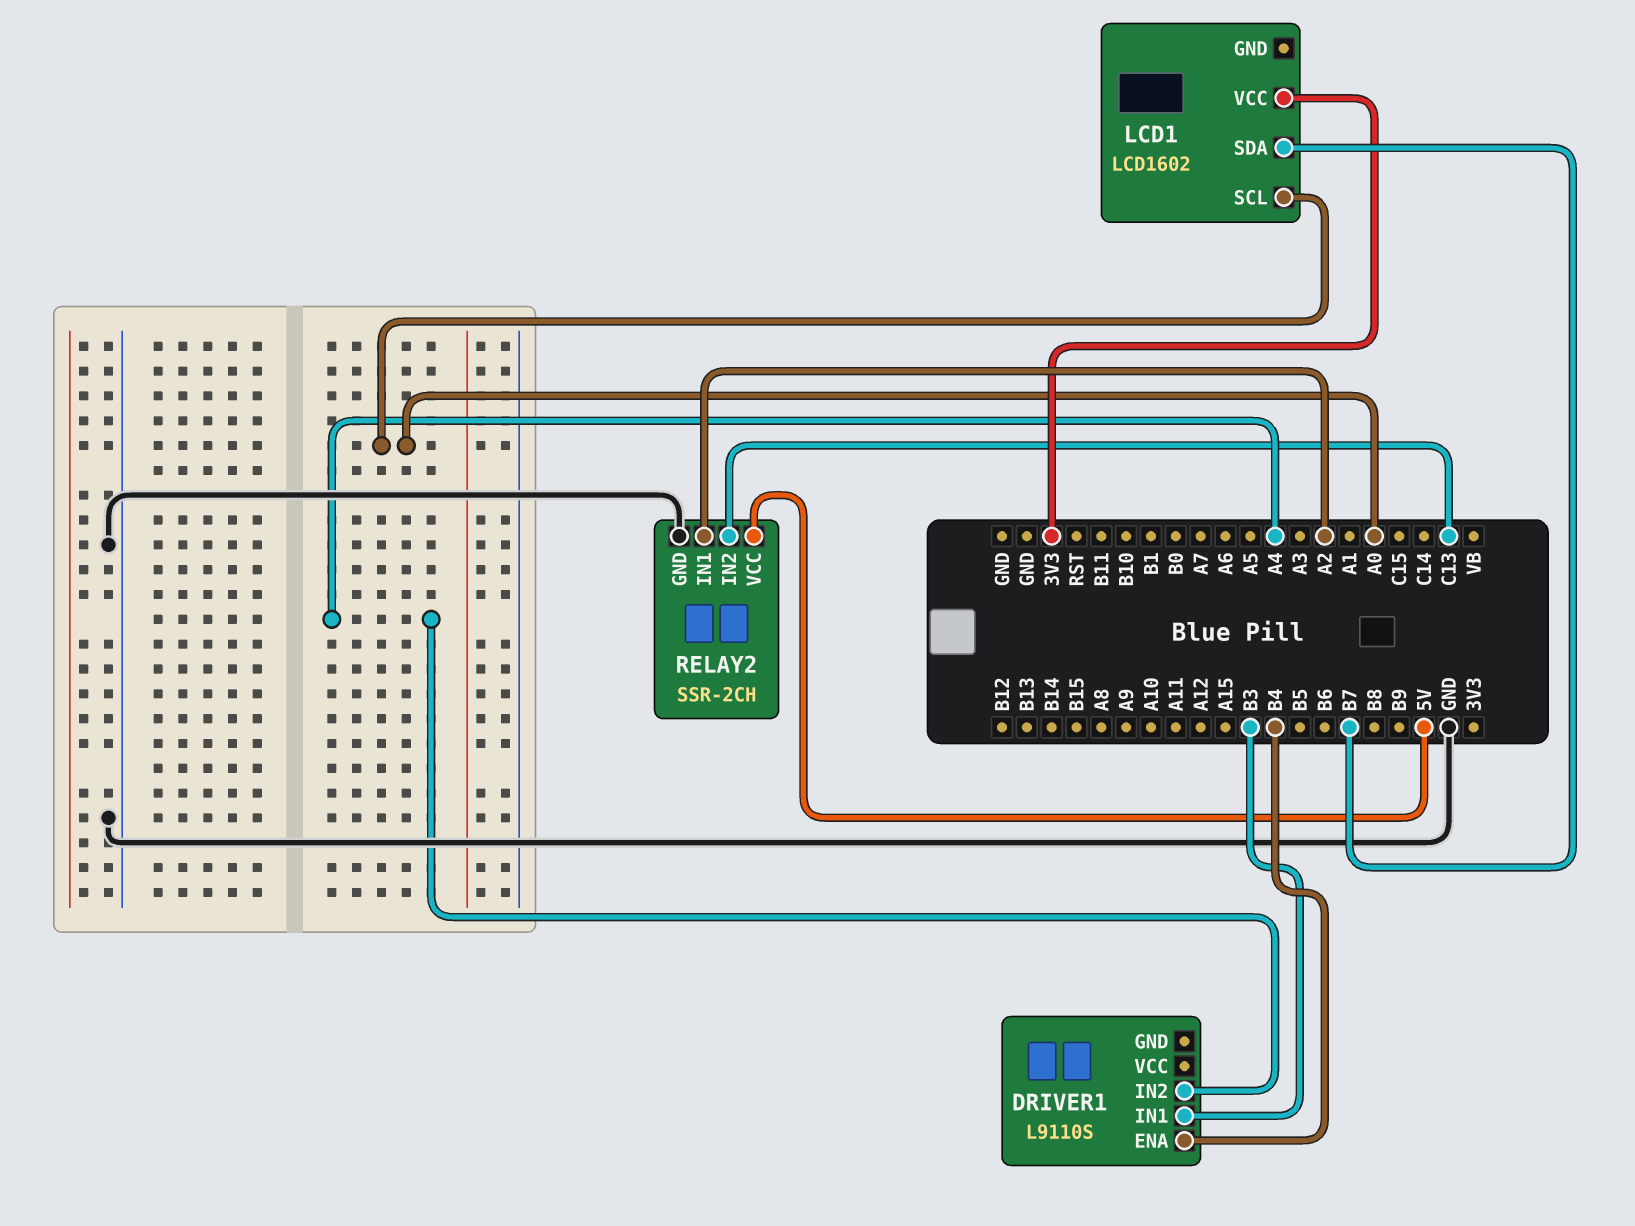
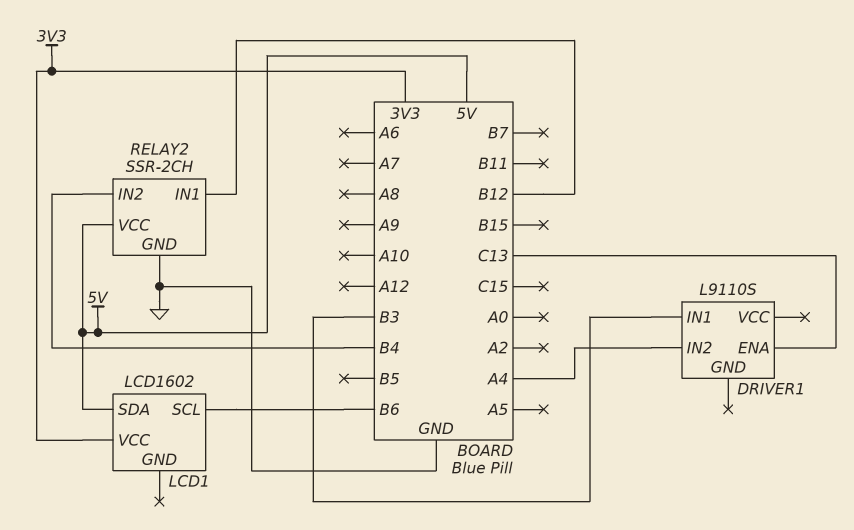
DRIVER1 pin ENA: B4 -> C13
LCD1 pin SCL: A0 -> B6
LCD1 pin SDA: B7 -> 5V
RELAY2 pin IN1: A2 -> B12
RELAY2 pin IN2: C13 -> B4

